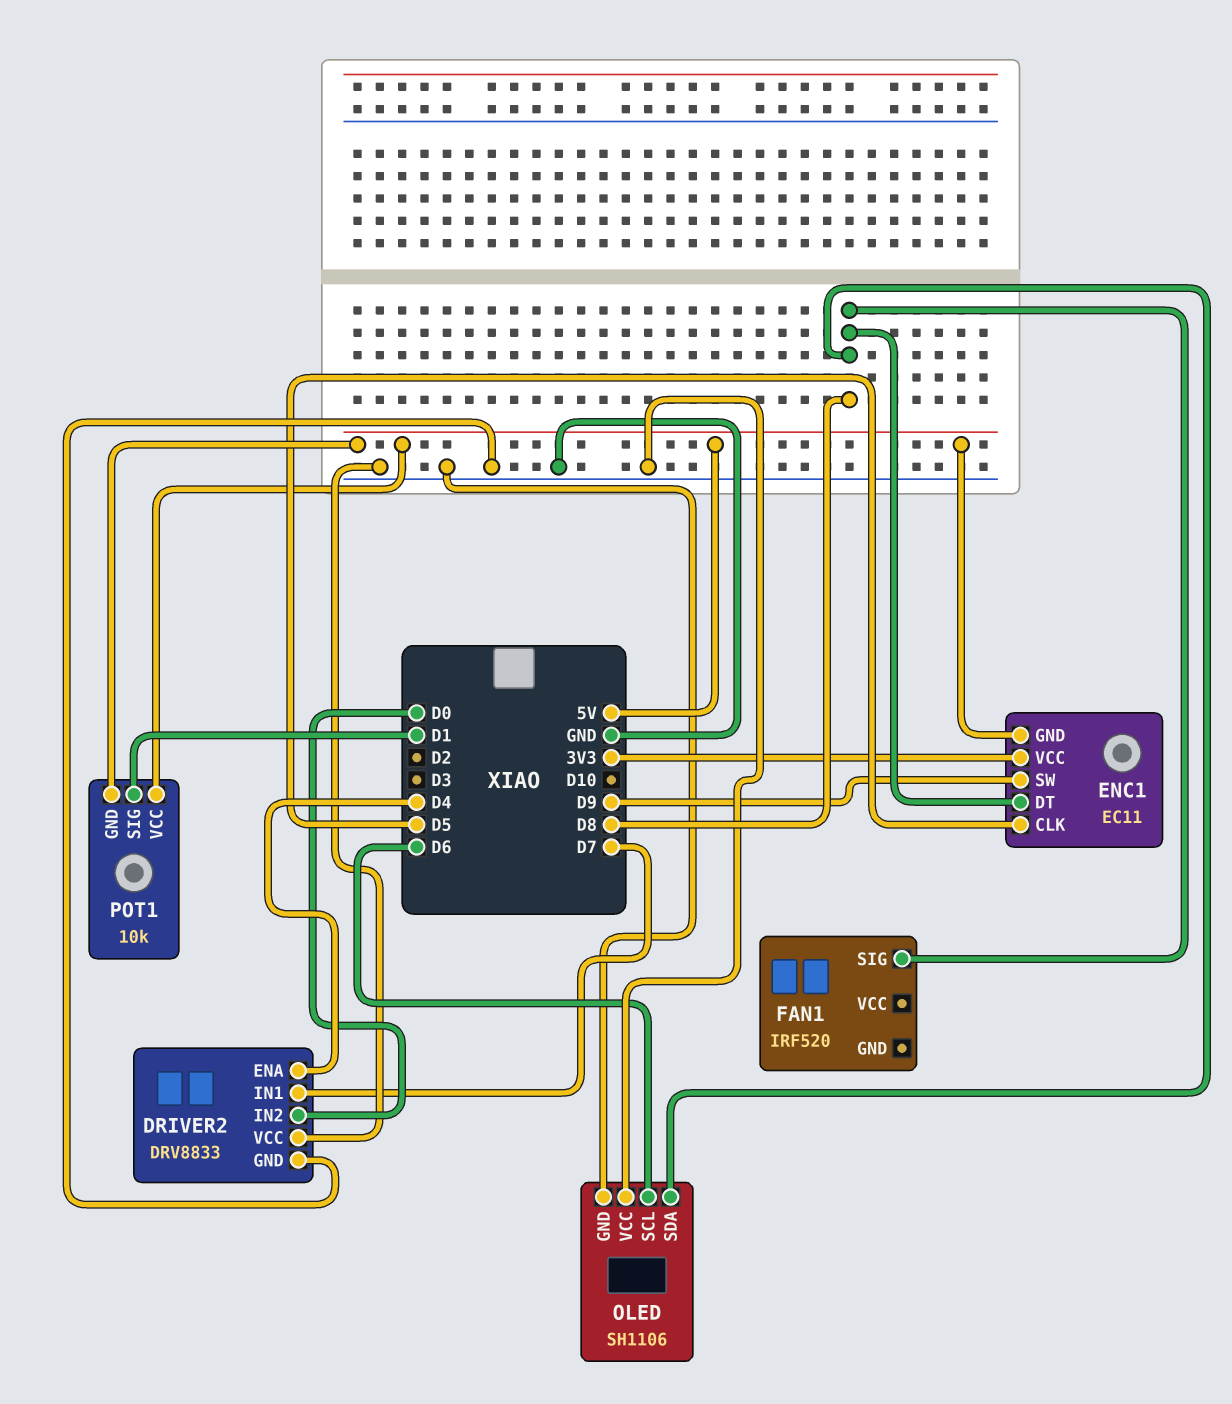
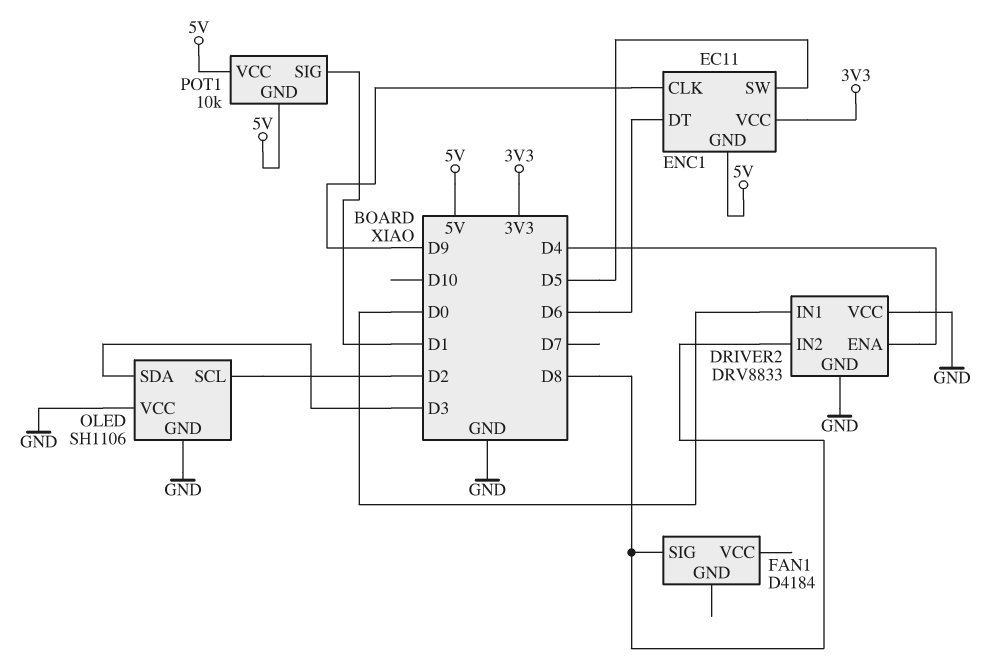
DRIVER2 pin IN1: D7 -> D0
DRIVER2 pin IN2: D0 -> D8
ENC1 pin CLK: D5 -> D9
ENC1 pin DT: D8 -> D6
ENC1 pin SW: D9 -> D5
FAN1: IRF520 -> D4184
OLED pin SCL: D6 -> D2
OLED pin SDA: D8 -> D3

